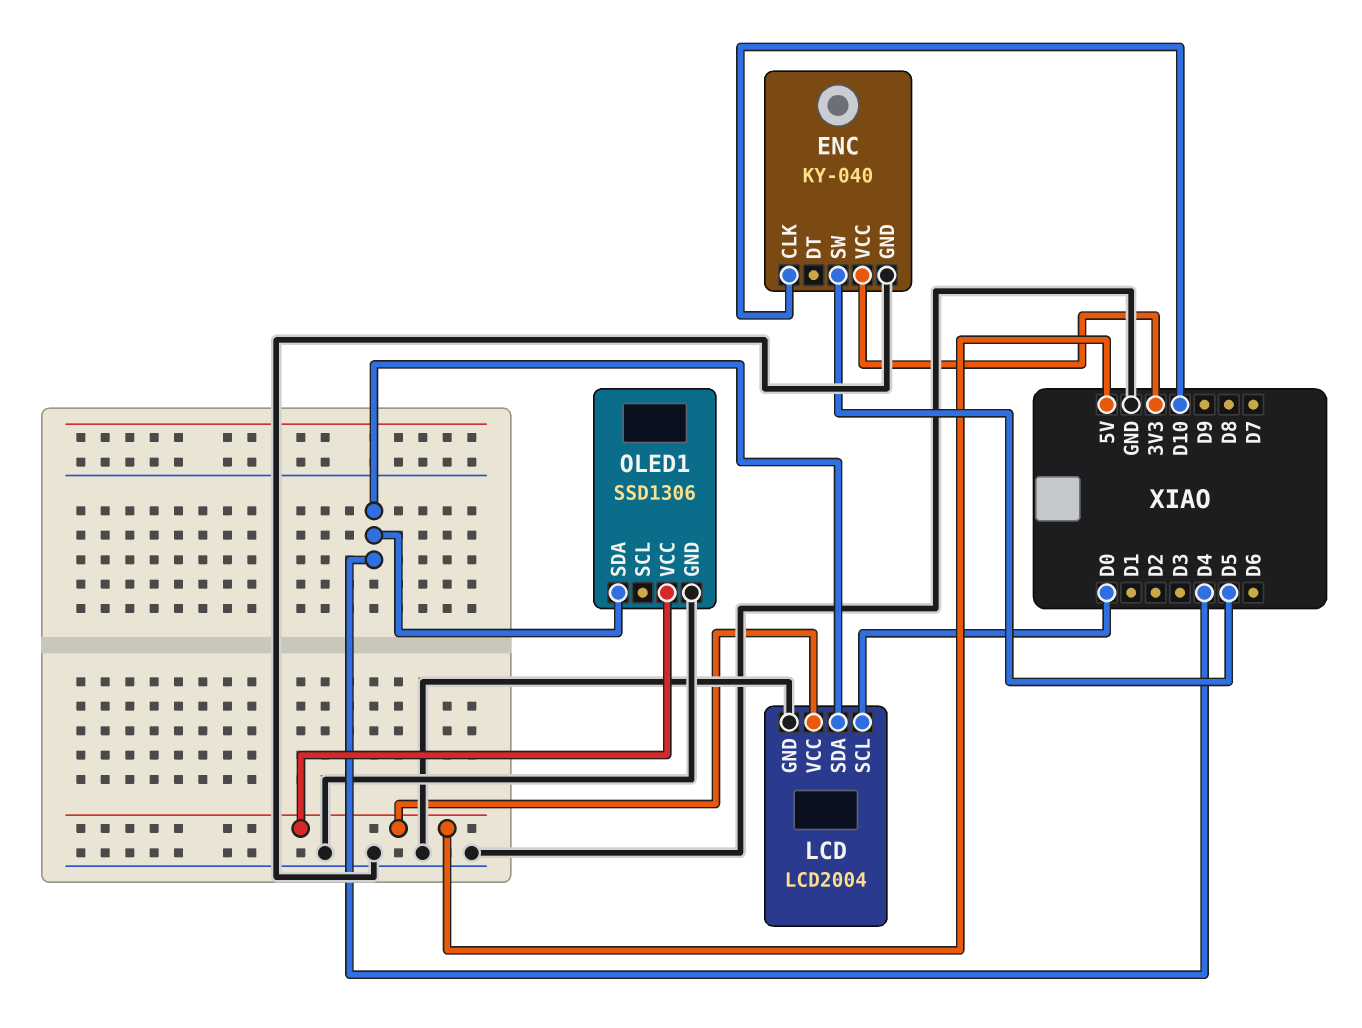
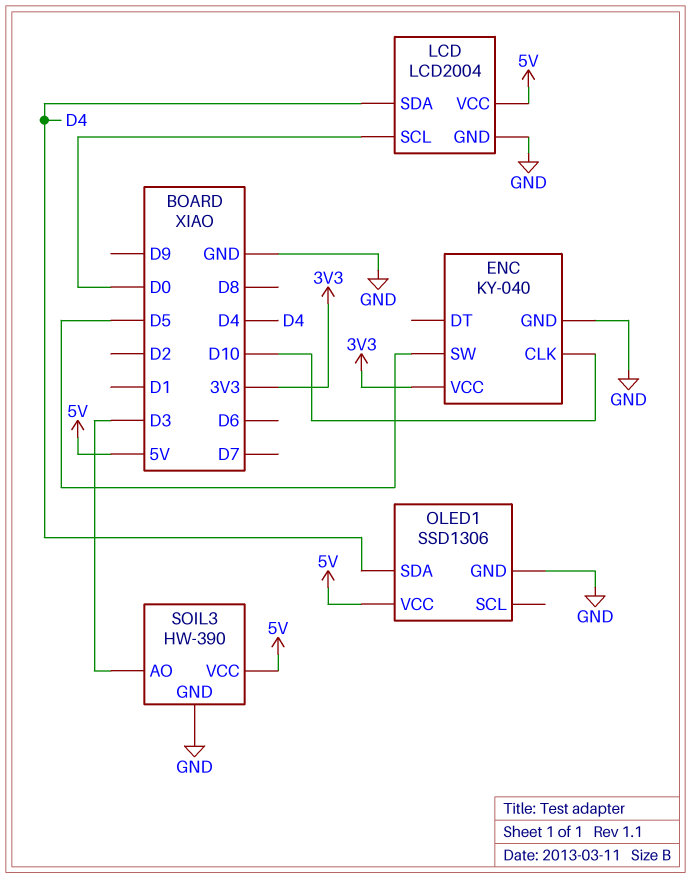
SOIL3: none -> HW-390
SOIL3 pin AO: none -> D3
SOIL3 pin GND: none -> GND
SOIL3 pin VCC: none -> 5V

